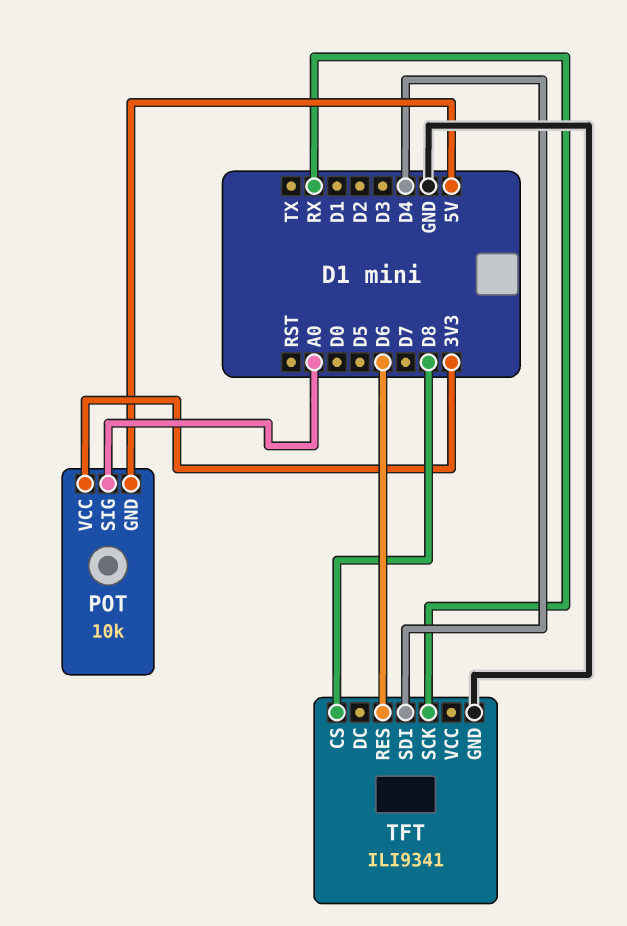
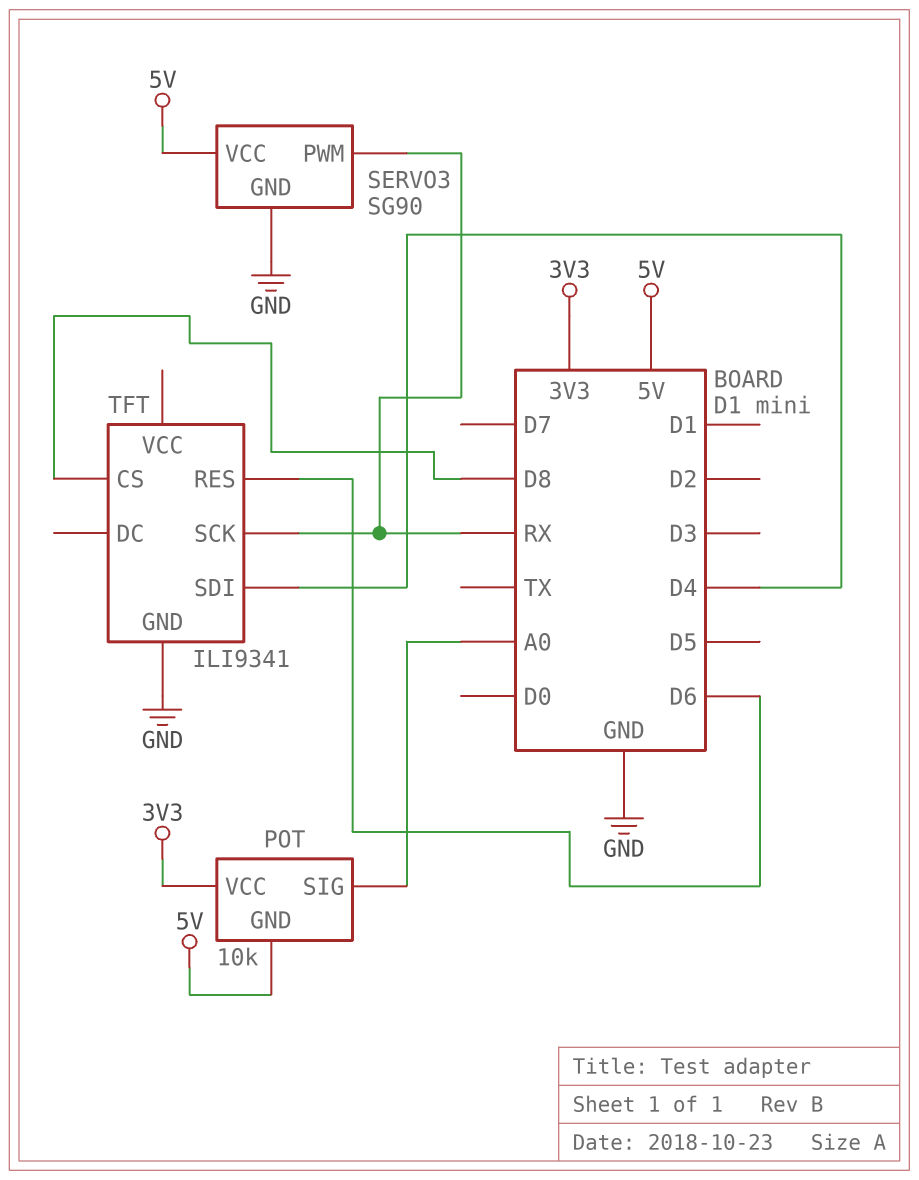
SERVO3: none -> SG90
SERVO3 pin GND: none -> GND
SERVO3 pin PWM: none -> RX
SERVO3 pin VCC: none -> 5V

